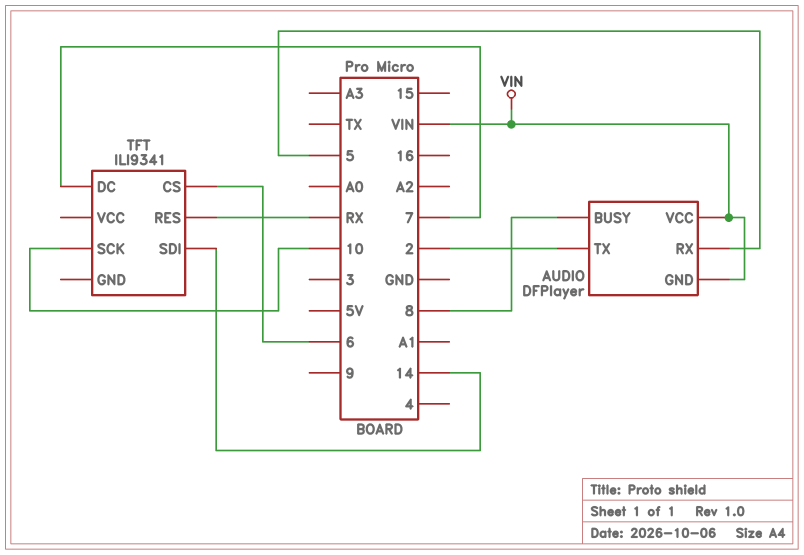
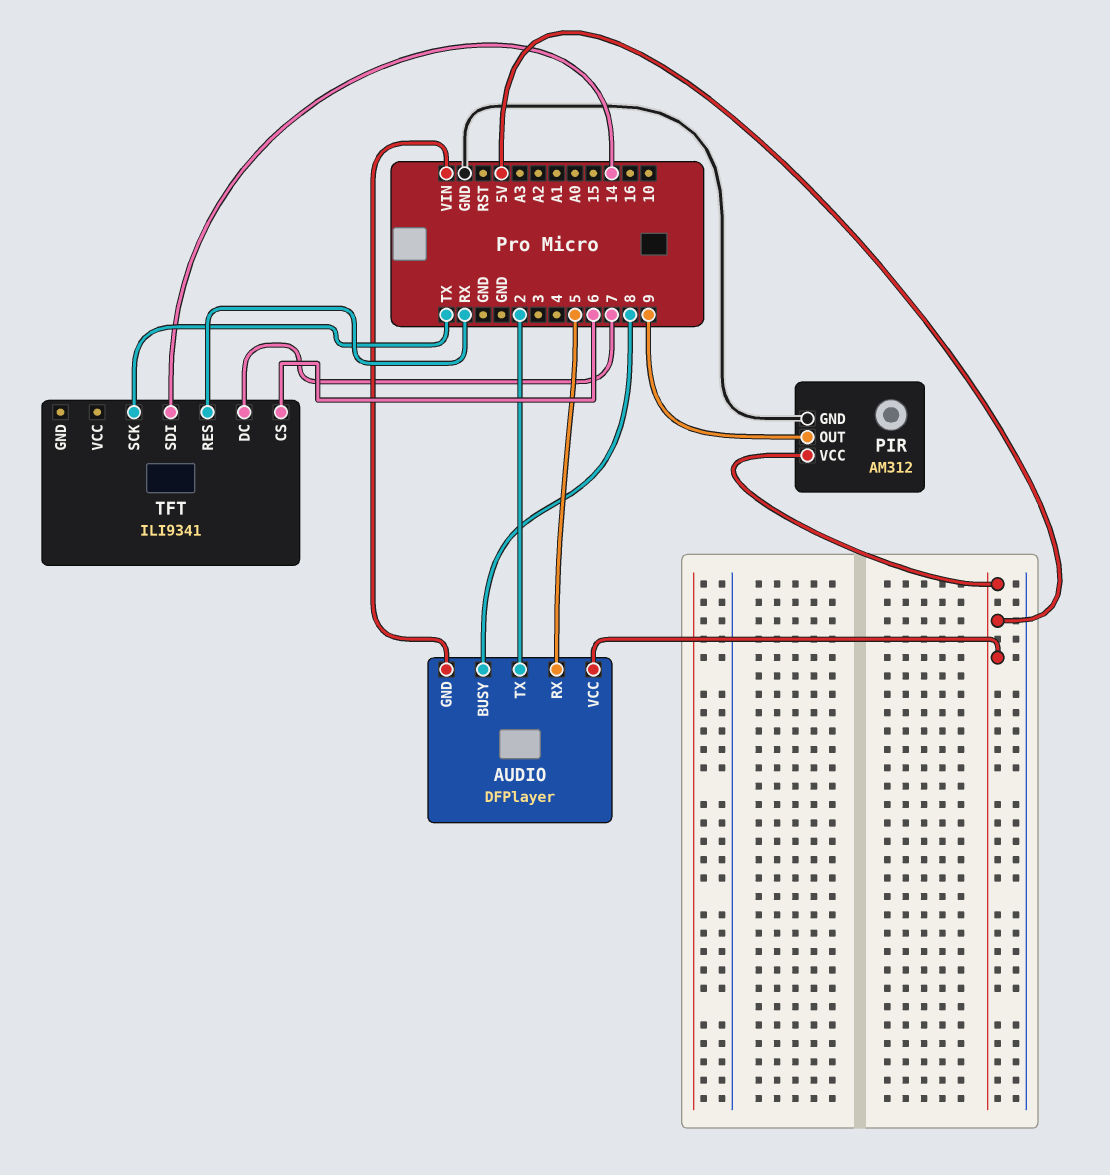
AUDIO pin VCC: VIN -> 5V
PIR: none -> AM312
PIR pin GND: none -> GND
PIR pin OUT: none -> 9
PIR pin VCC: none -> 5V
TFT pin SCK: 10 -> TX

